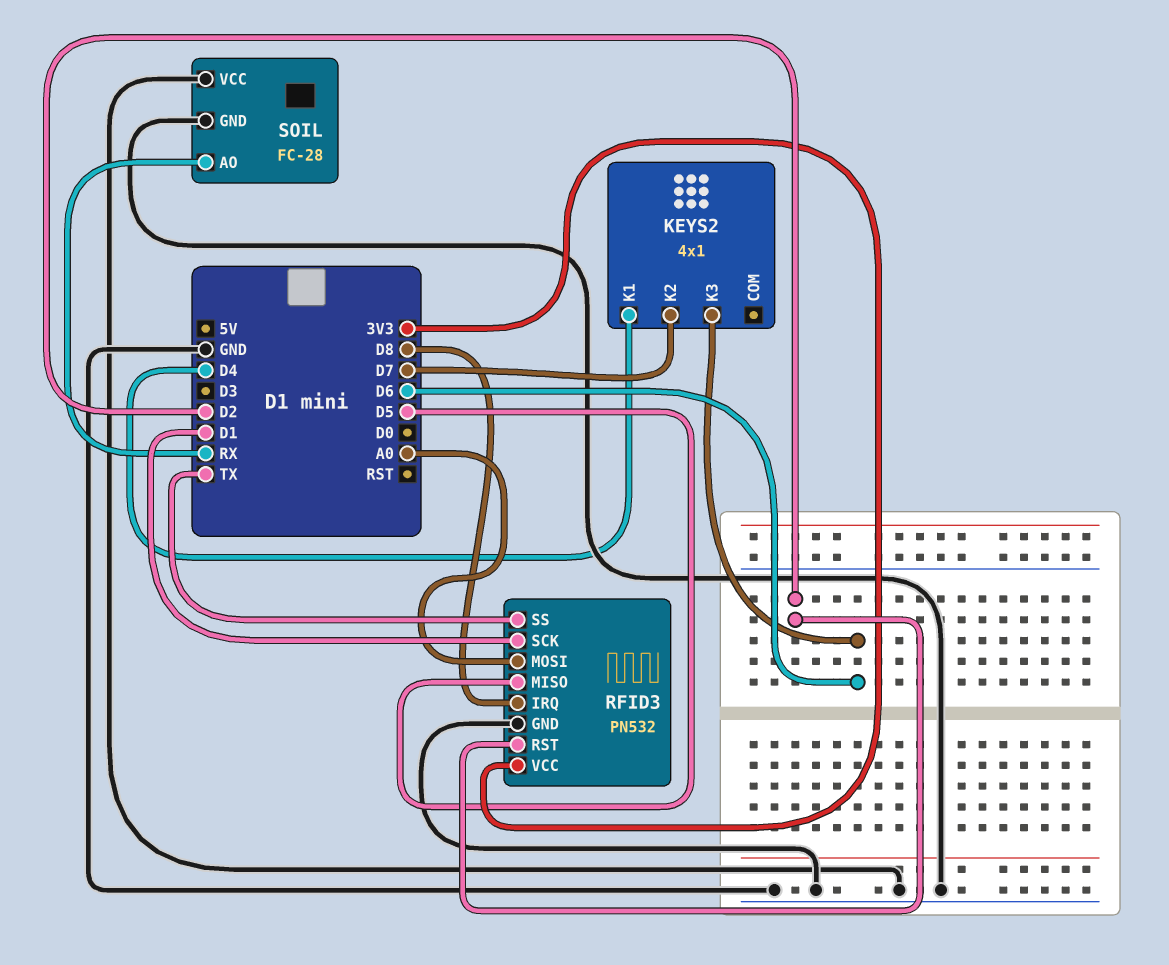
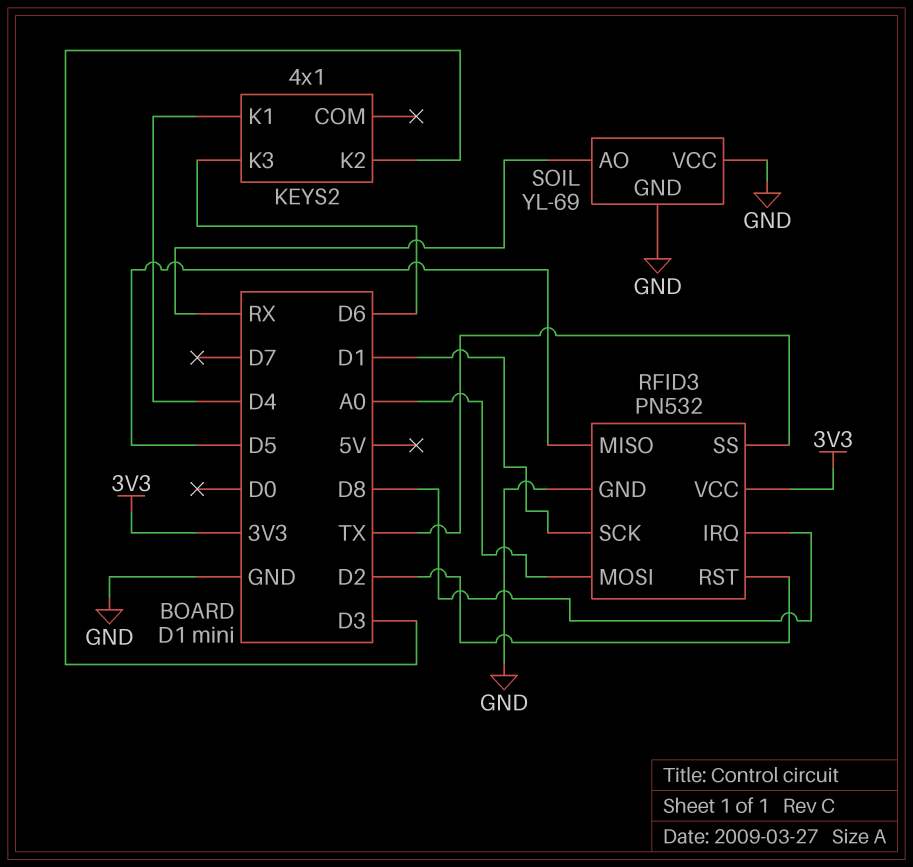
KEYS2 pin K2: D7 -> D3
SOIL: FC-28 -> YL-69

